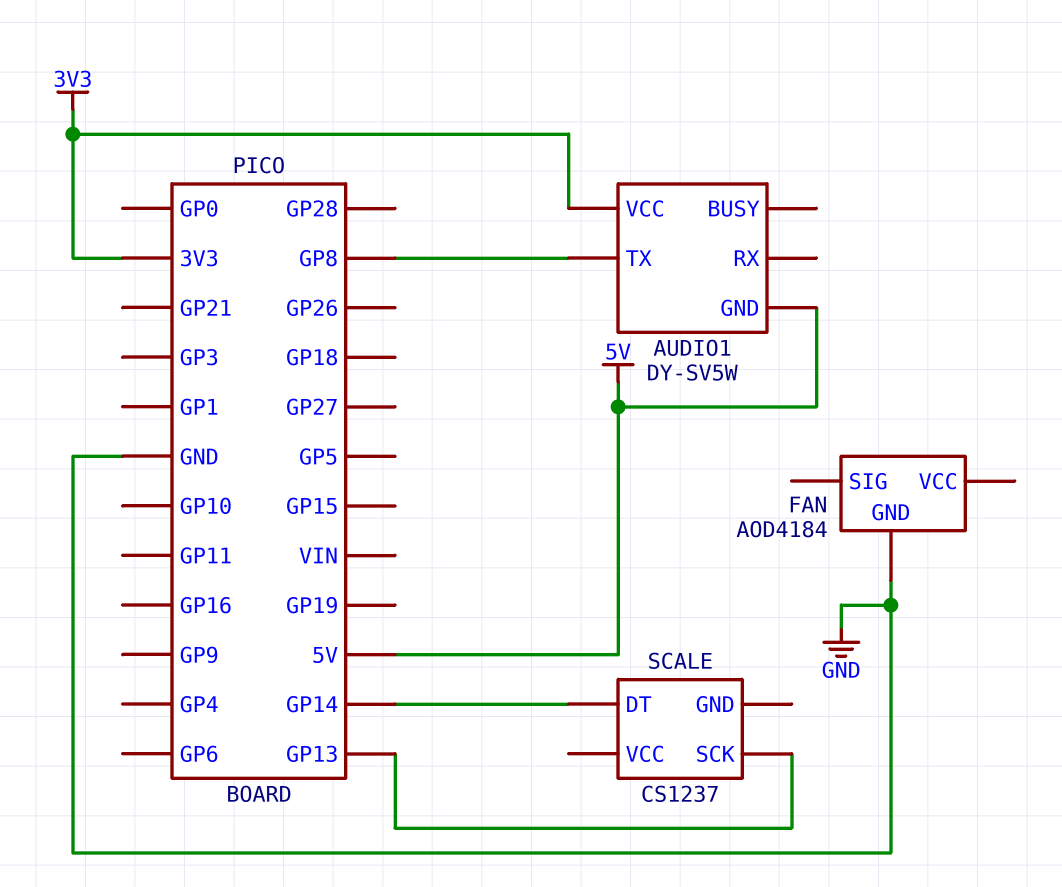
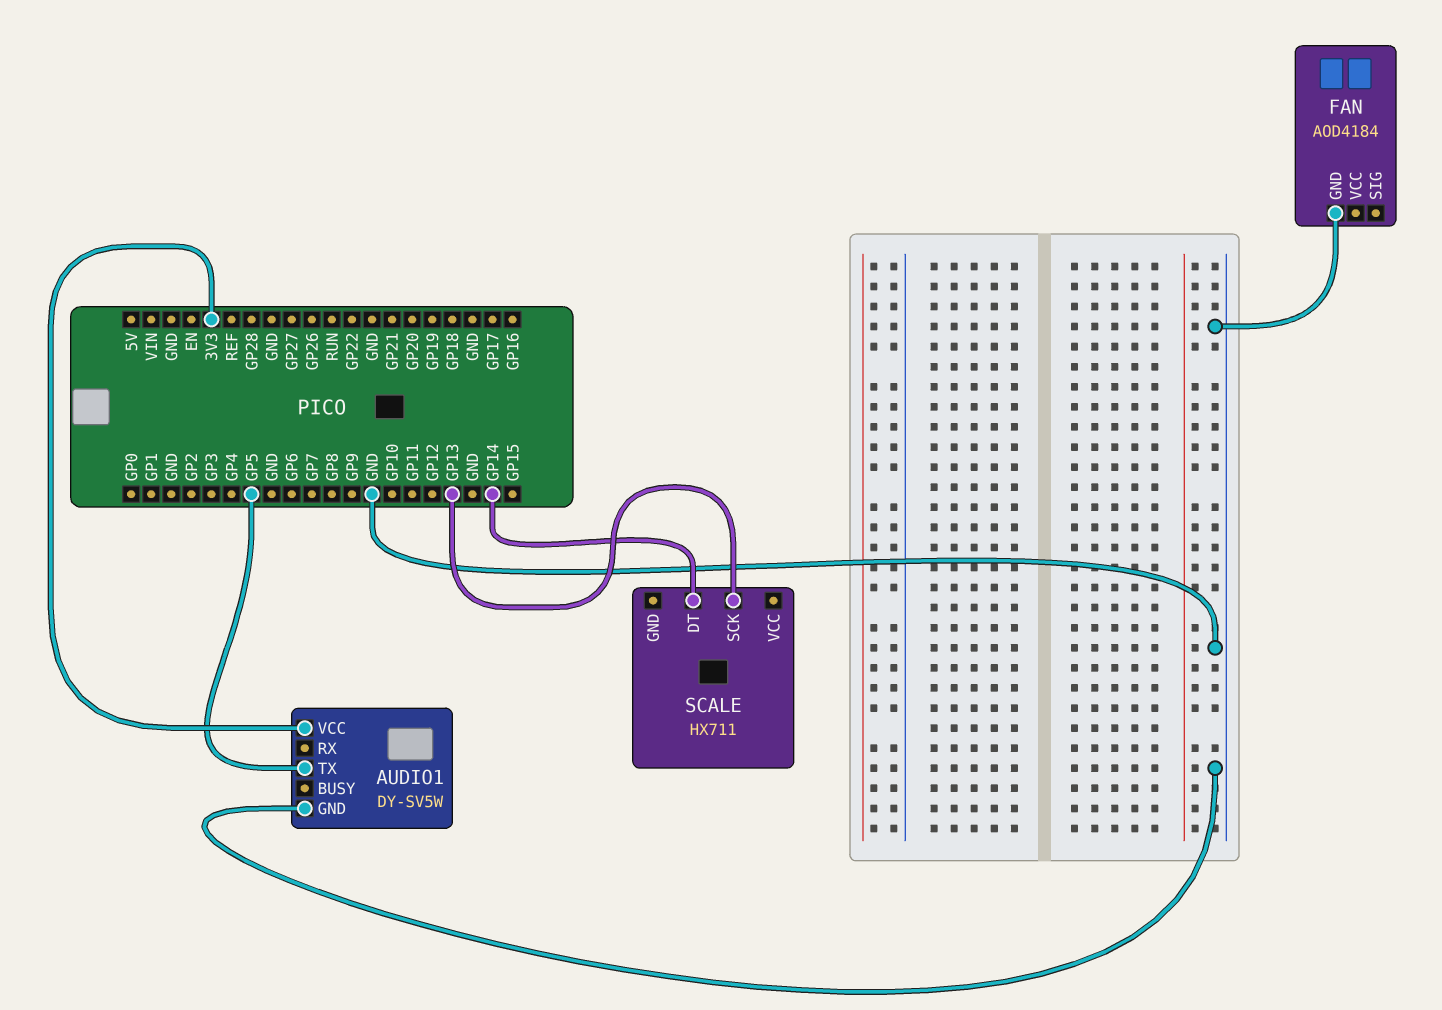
AUDIO1 pin GND: 5V -> GND
AUDIO1 pin TX: GP8 -> GP5
SCALE: CS1237 -> HX711

